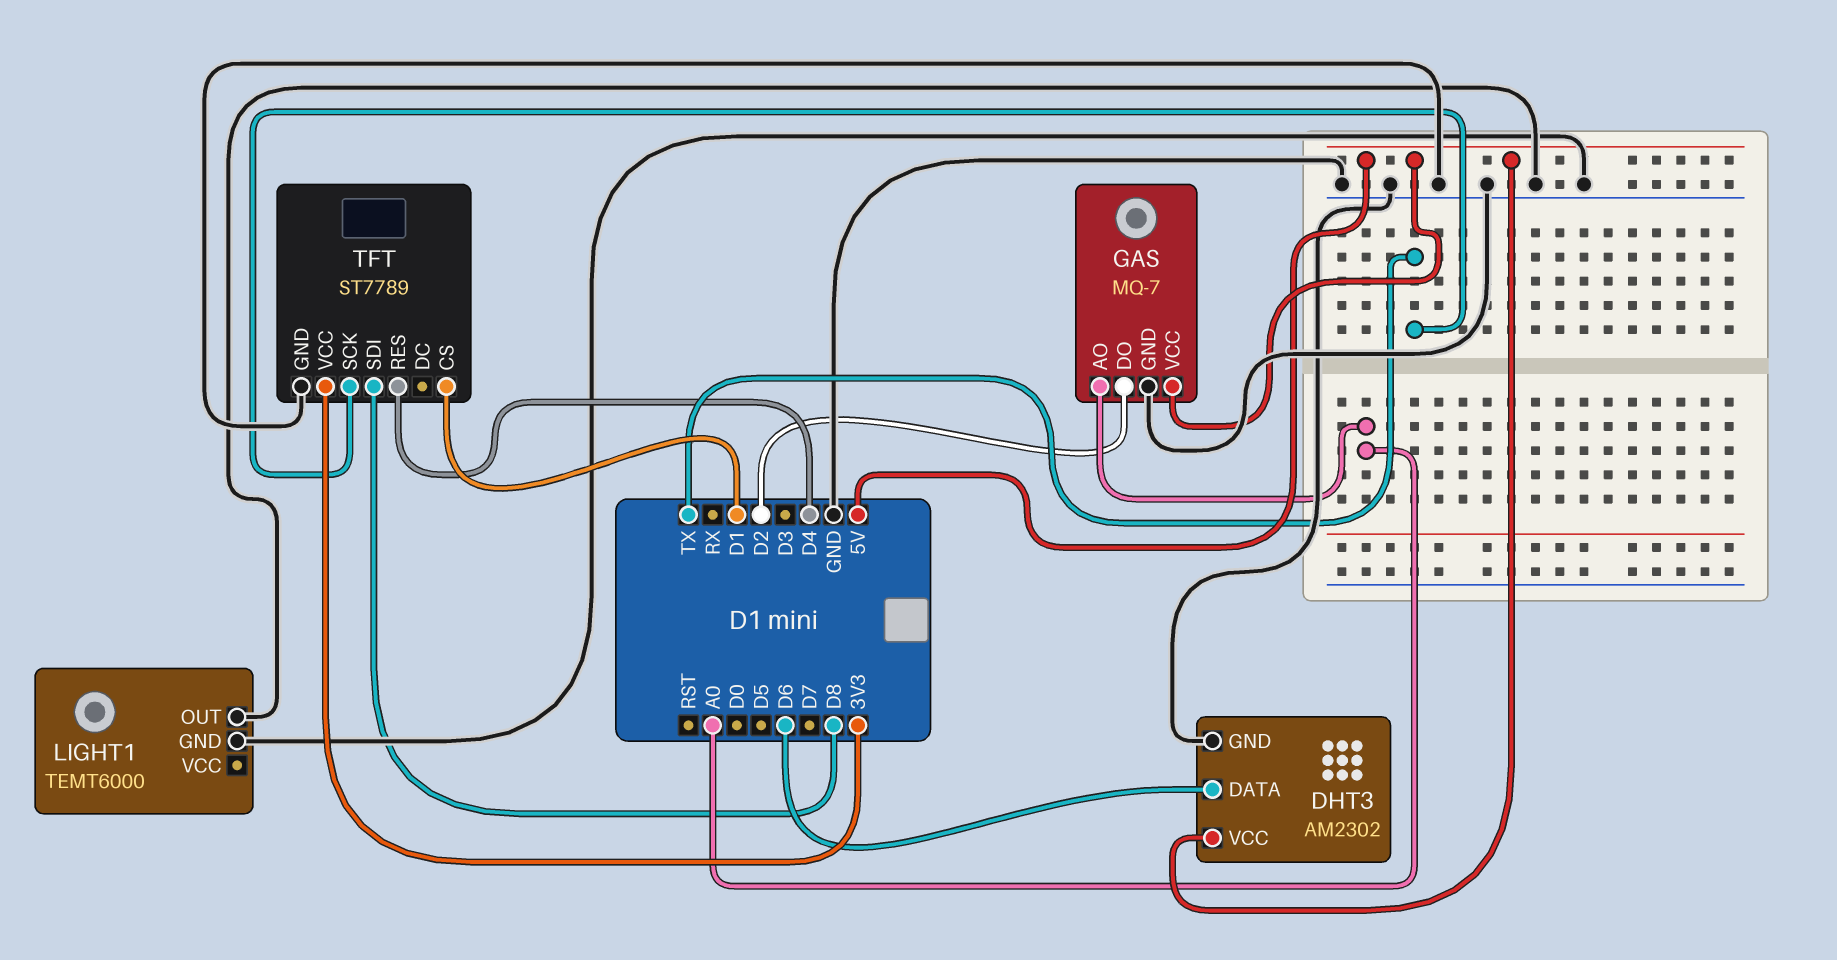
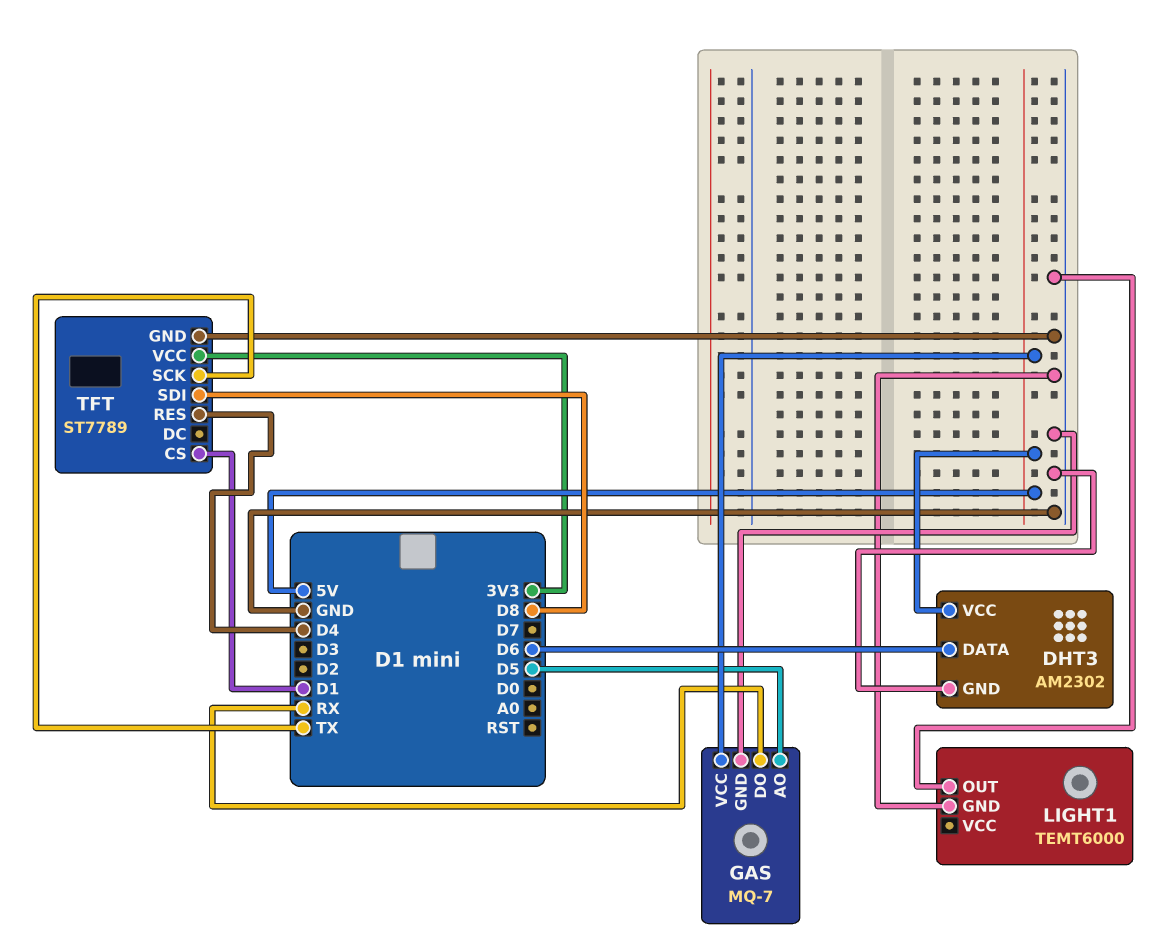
GAS pin AO: A0 -> D5
GAS pin DO: D2 -> RX

